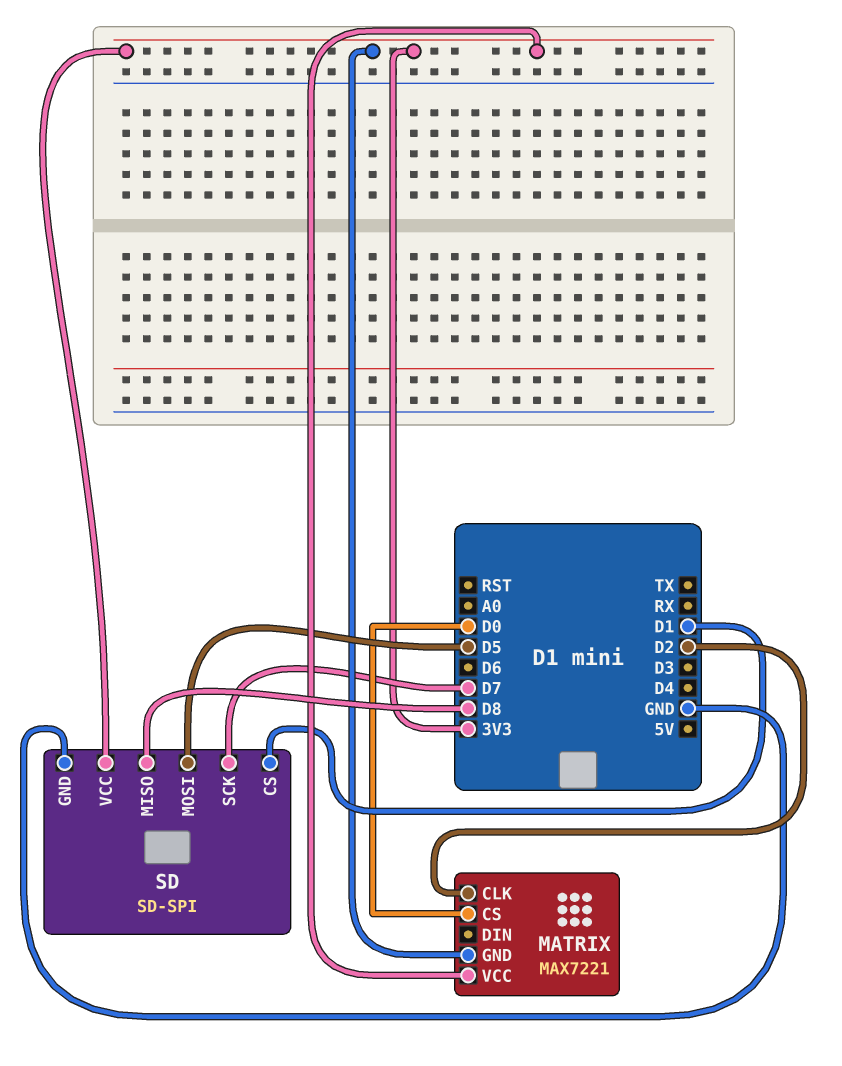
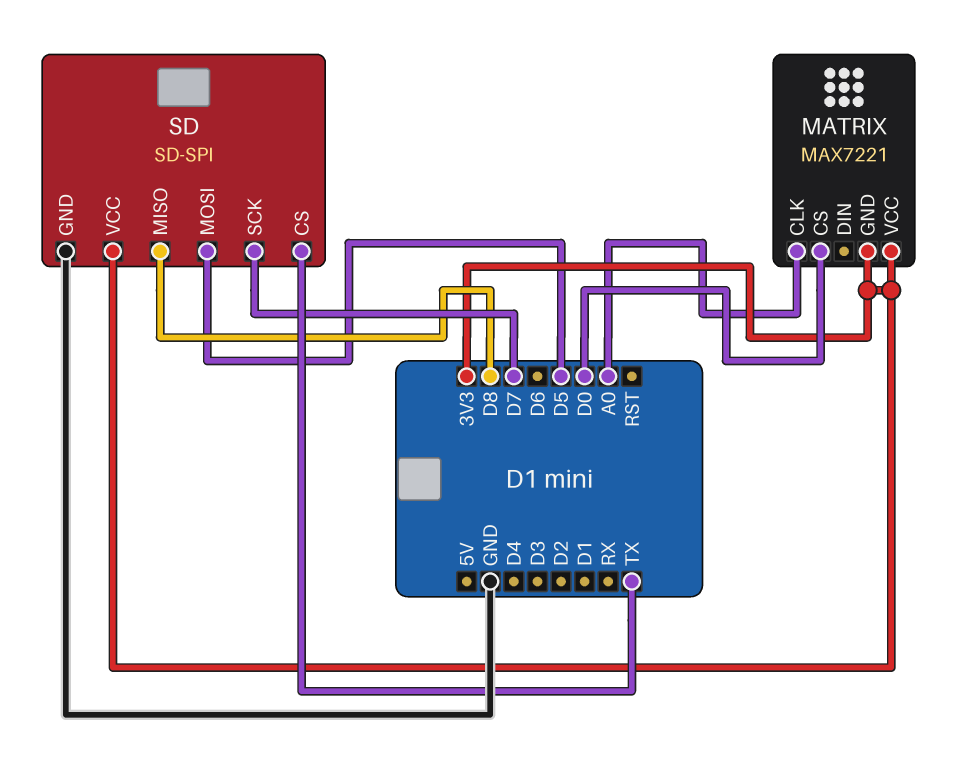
MATRIX pin CLK: D2 -> A0
SD pin CS: D1 -> TX

